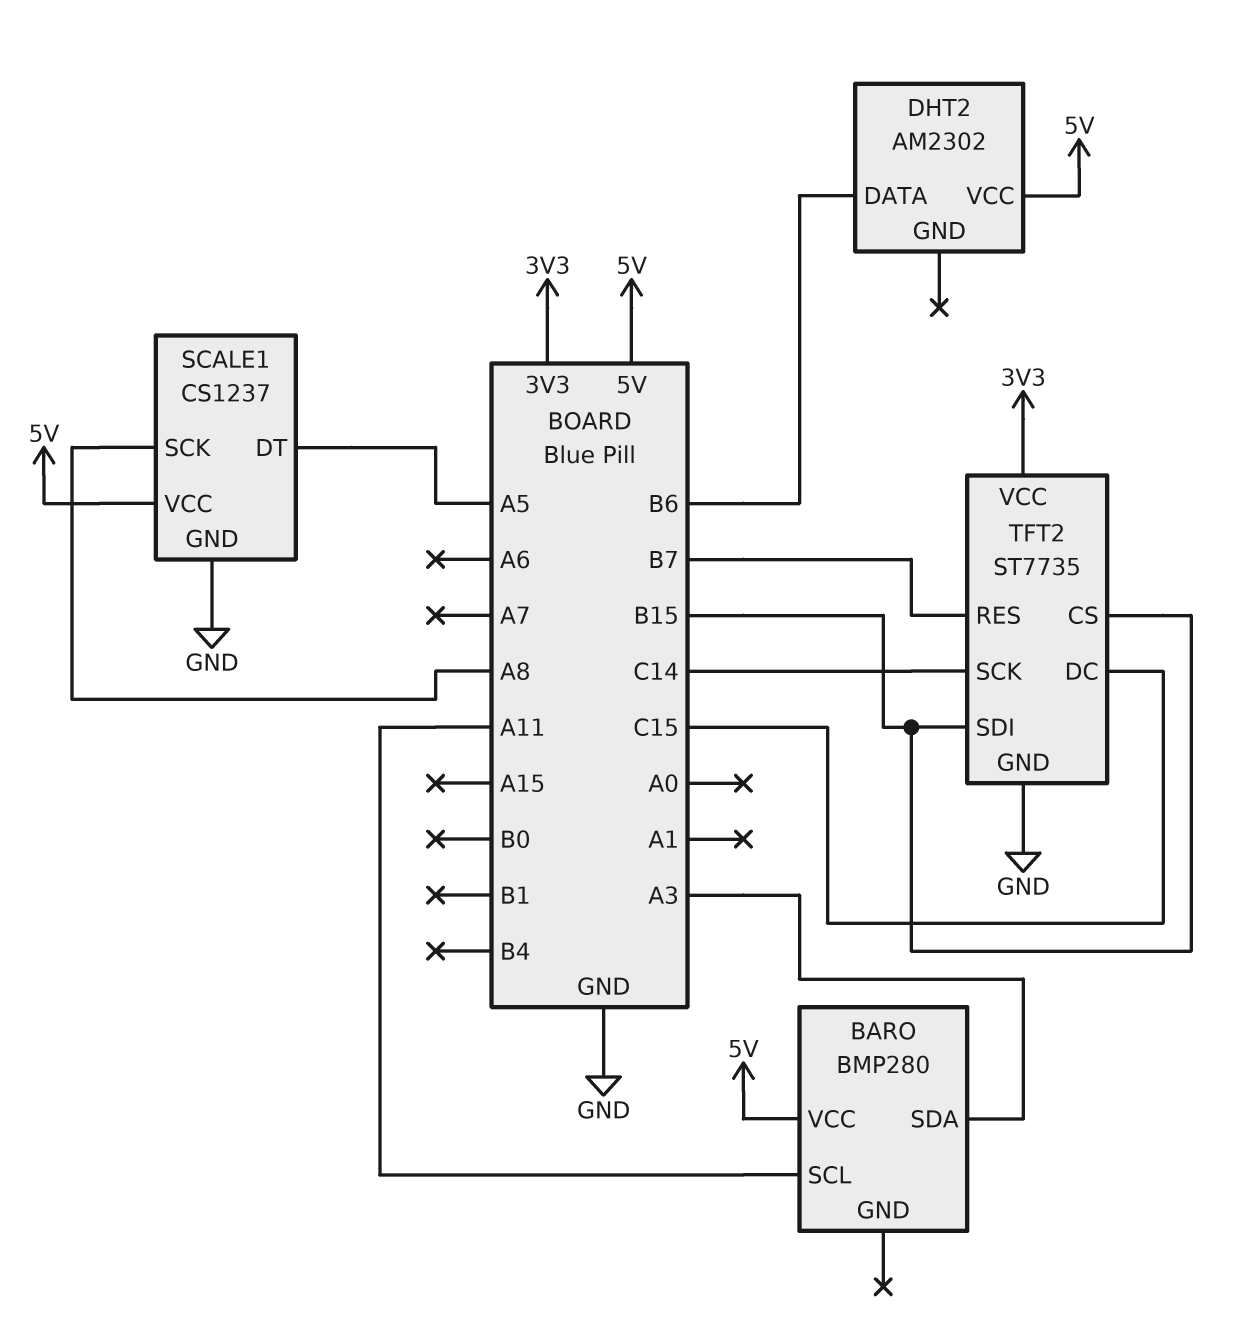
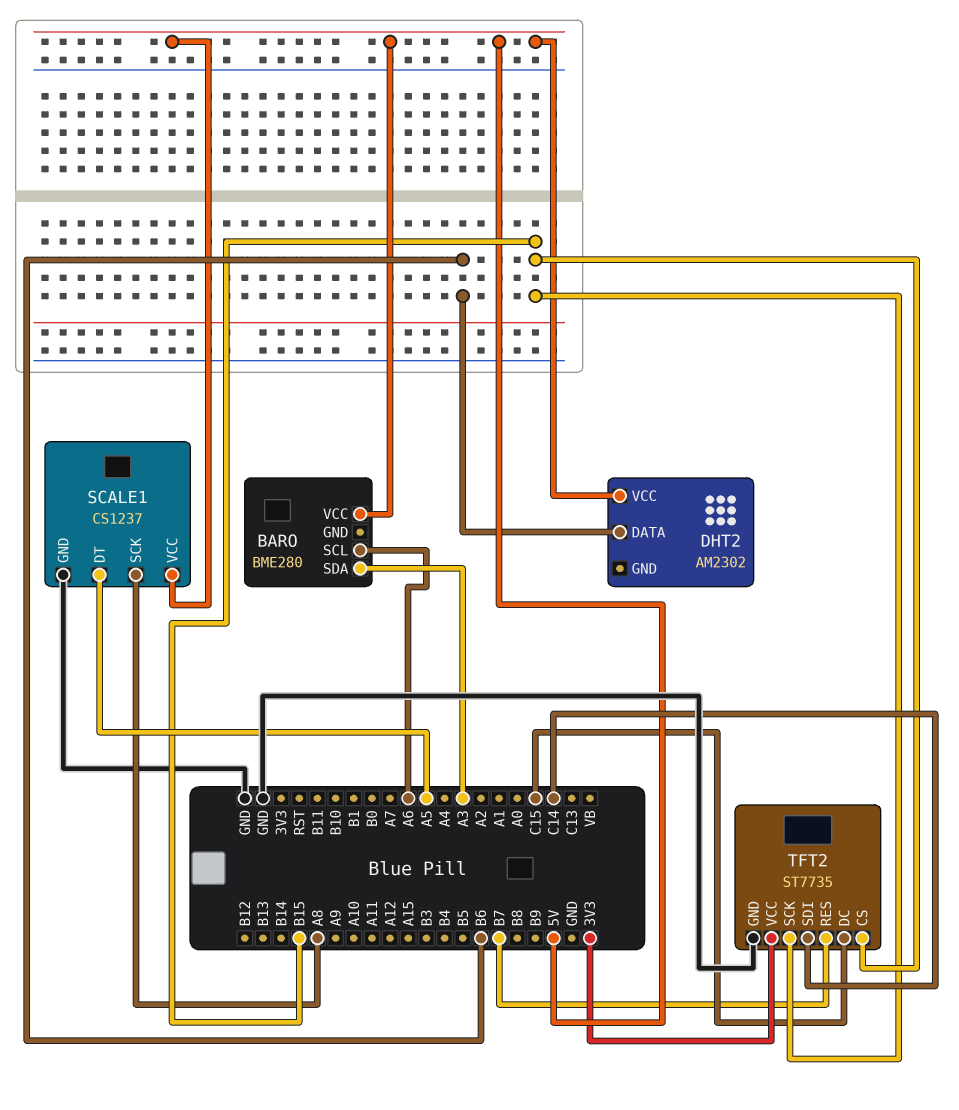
BARO: BMP280 -> BME280
BARO pin SCL: A11 -> A6
TFT2 pin SCK: C14 -> B15
TFT2 pin SDI: B15 -> C14

